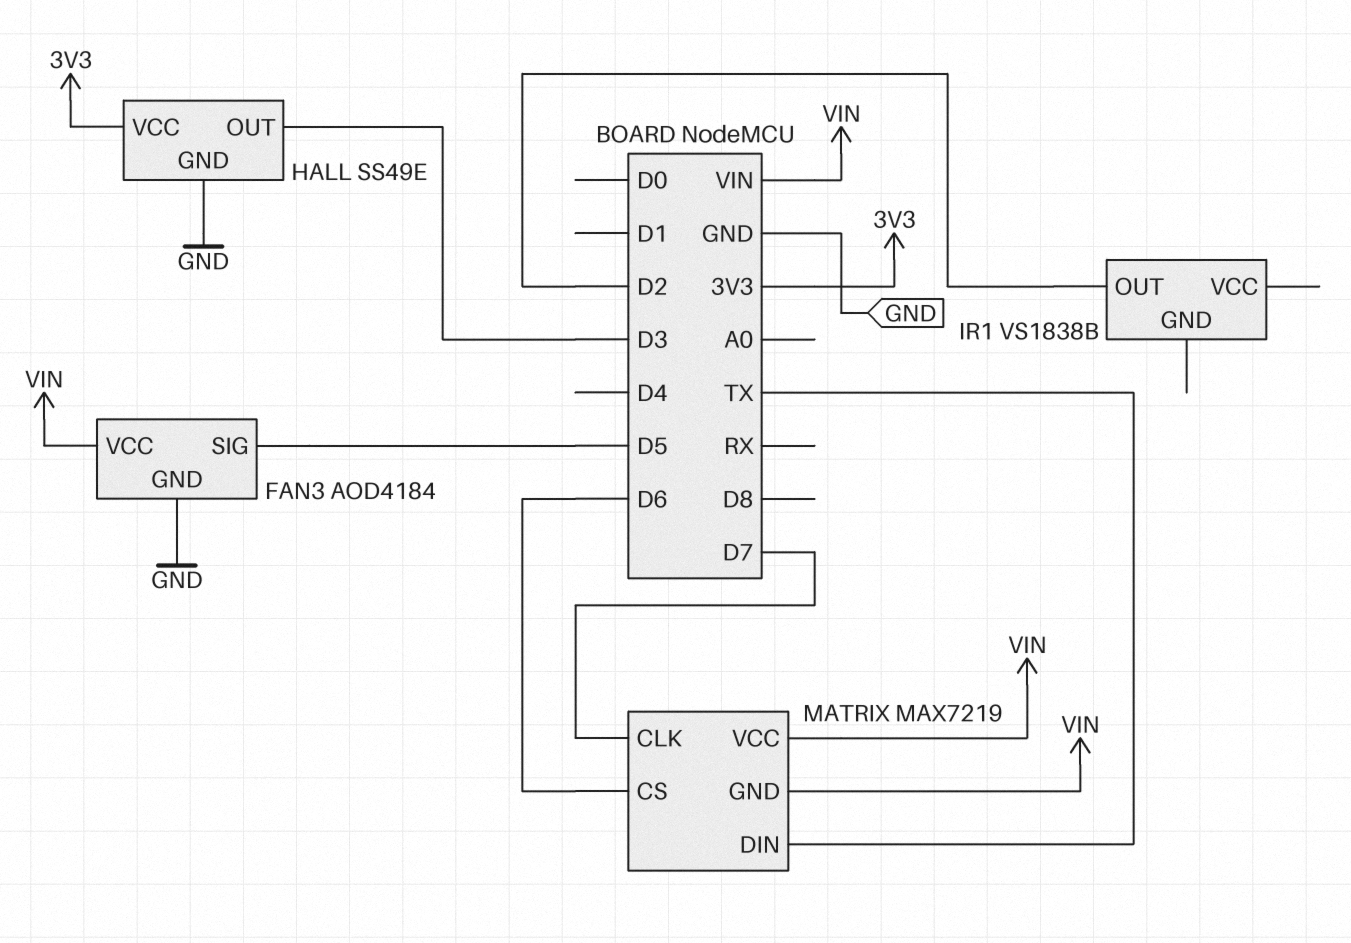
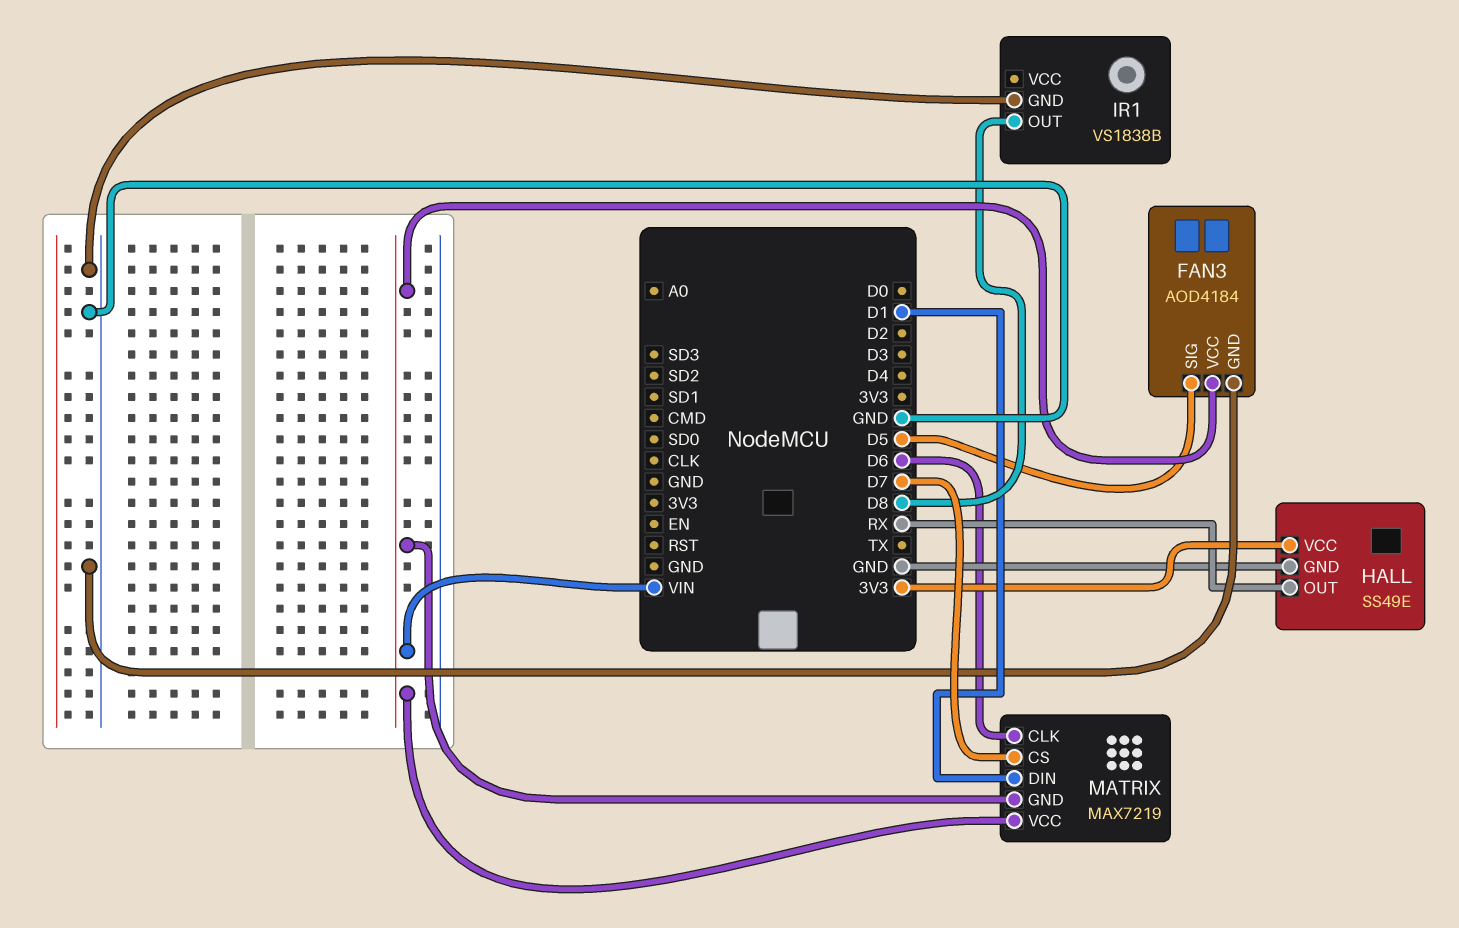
HALL pin OUT: D3 -> RX
IR1 pin GND: none -> GND
IR1 pin OUT: D2 -> D8
MATRIX pin CLK: D7 -> D6
MATRIX pin CS: D6 -> D7
MATRIX pin DIN: TX -> D1

